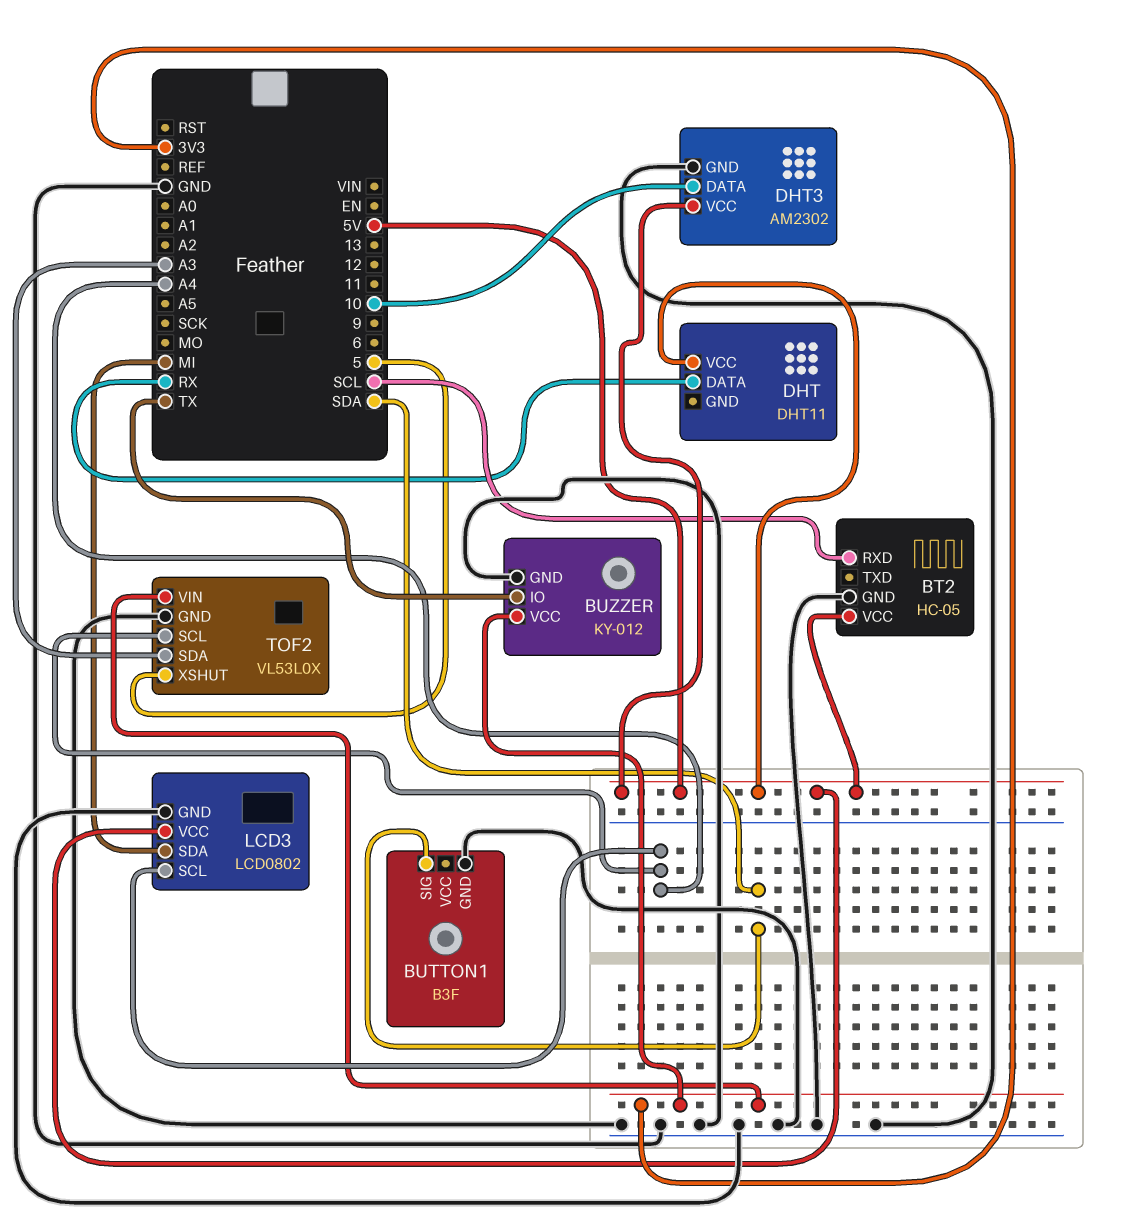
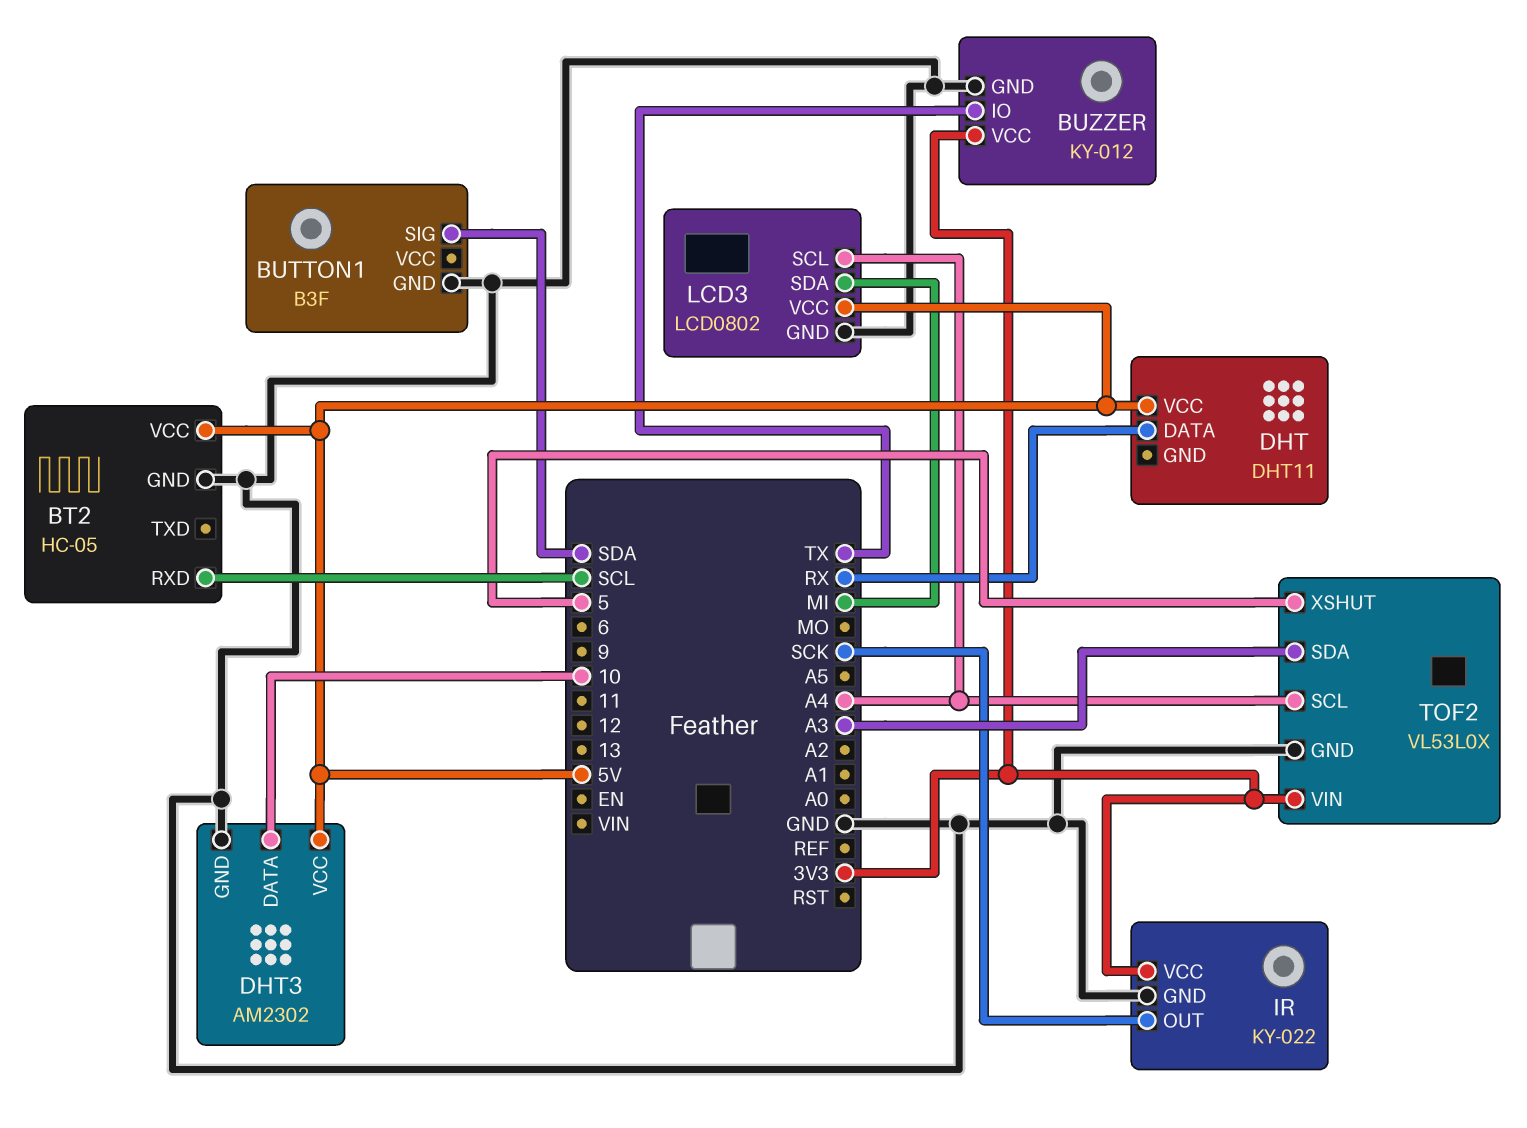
IR: none -> KY-022
IR pin GND: none -> GND
IR pin OUT: none -> SCK
IR pin VCC: none -> 3V3

